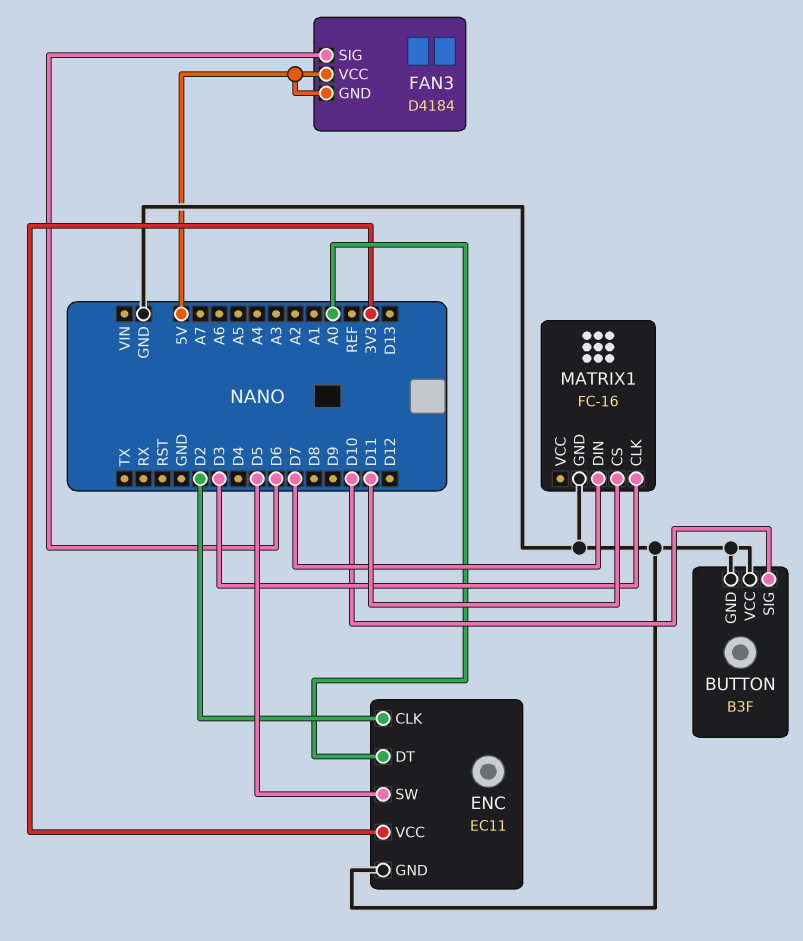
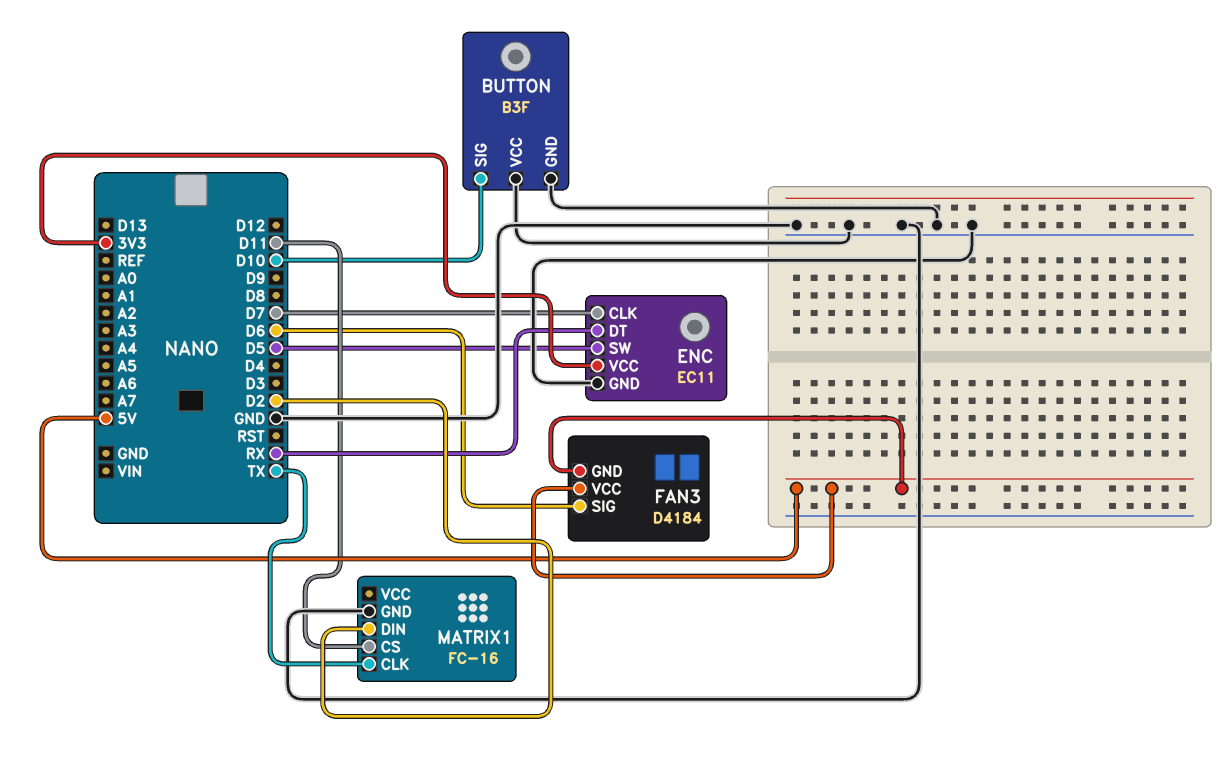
ENC pin CLK: D2 -> D7
ENC pin DT: A0 -> RX
MATRIX1 pin CLK: D3 -> TX
MATRIX1 pin DIN: D7 -> D2

